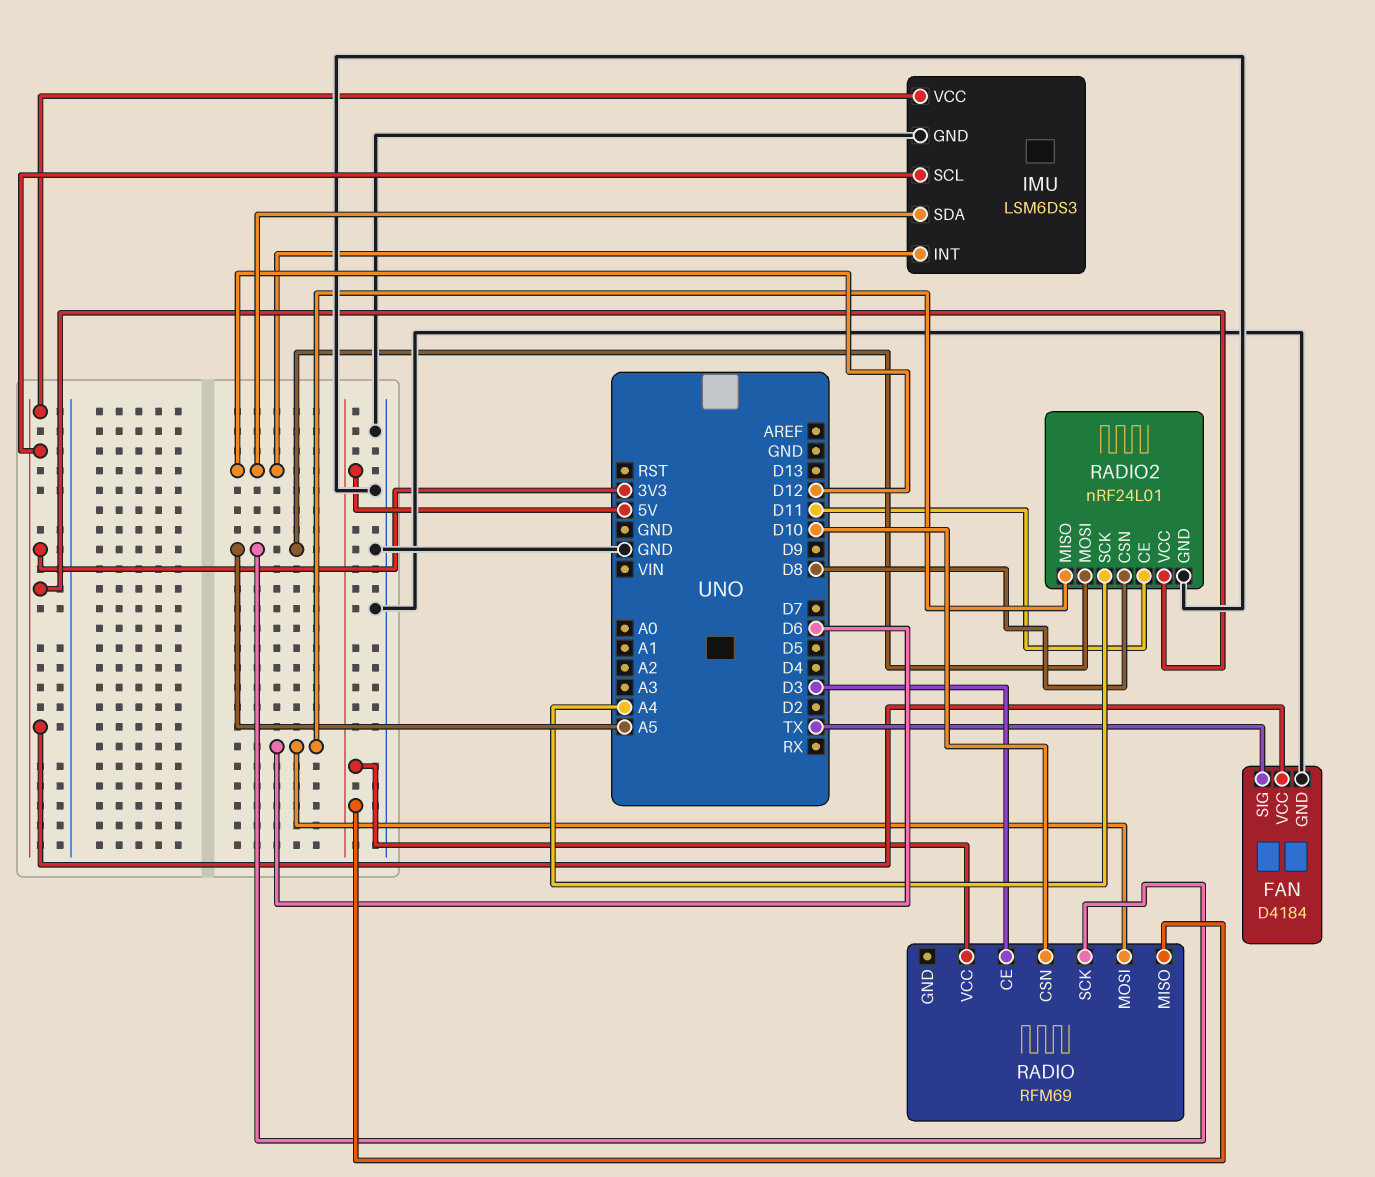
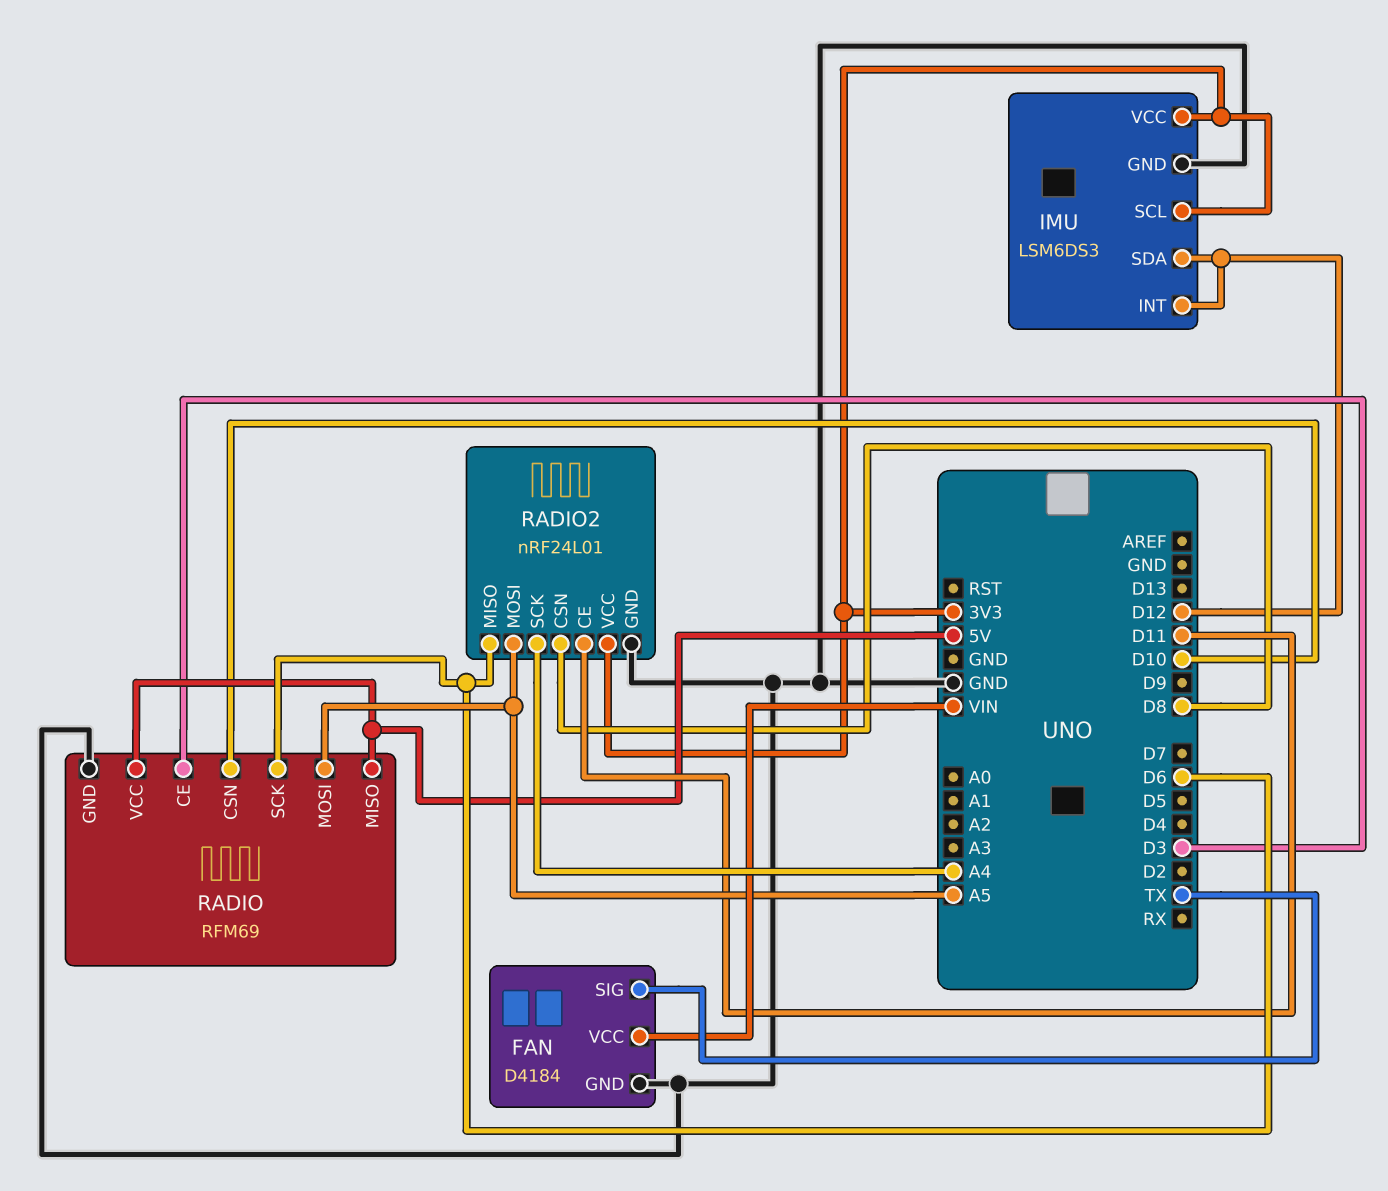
FAN pin VCC: 3V3 -> VIN
RADIO pin GND: none -> GND
RADIO pin MOSI: D6 -> A5
RADIO pin SCK: A5 -> D6

